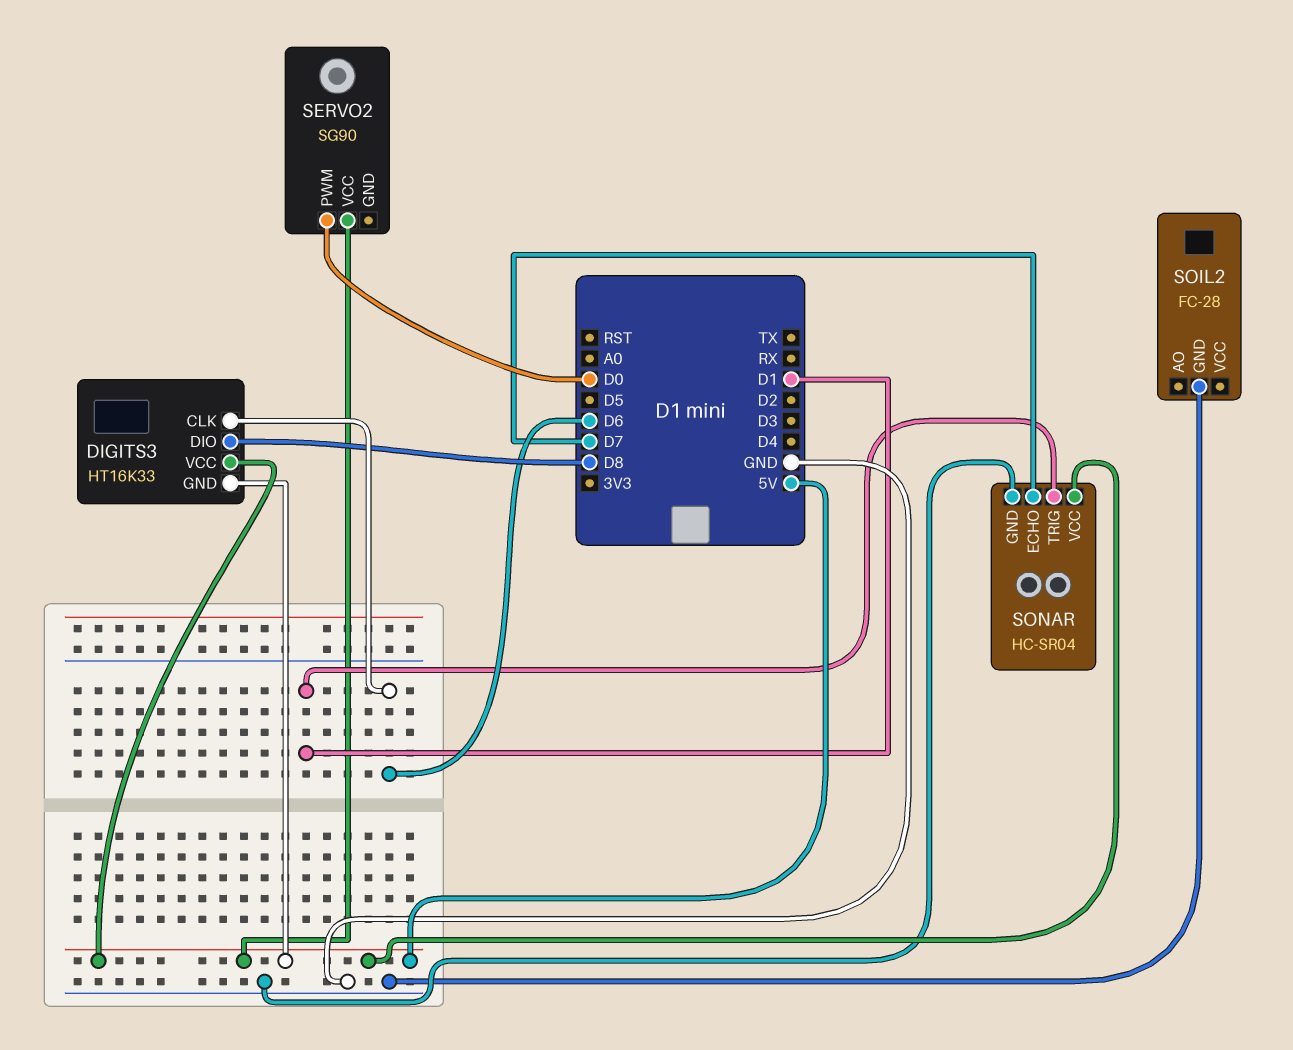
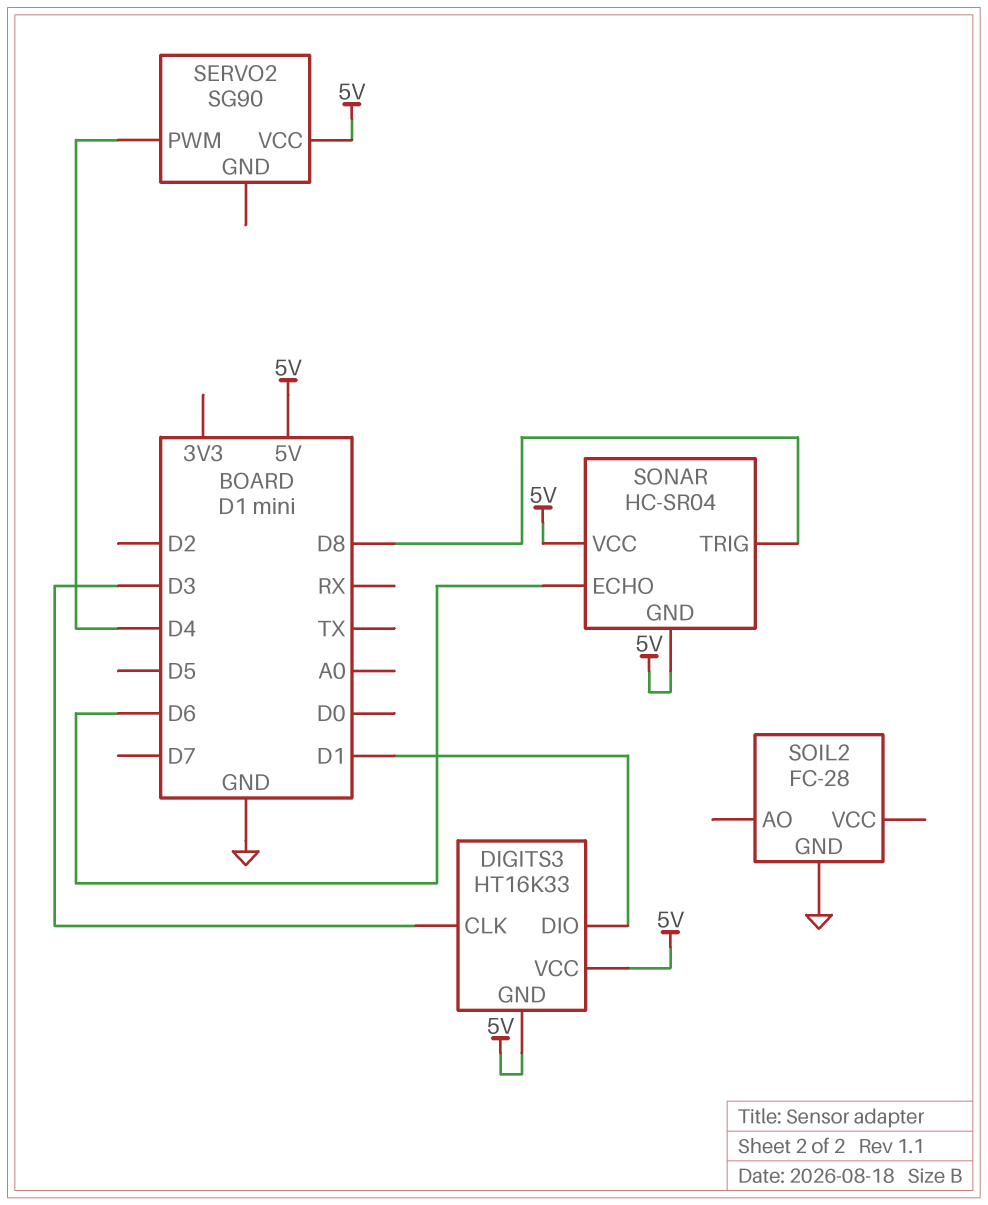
DIGITS3 pin CLK: D6 -> D3
DIGITS3 pin DIO: D8 -> D1
SERVO2 pin PWM: D0 -> D4
SONAR pin ECHO: D7 -> D6
SONAR pin GND: GND -> 5V
SONAR pin TRIG: D1 -> D8

